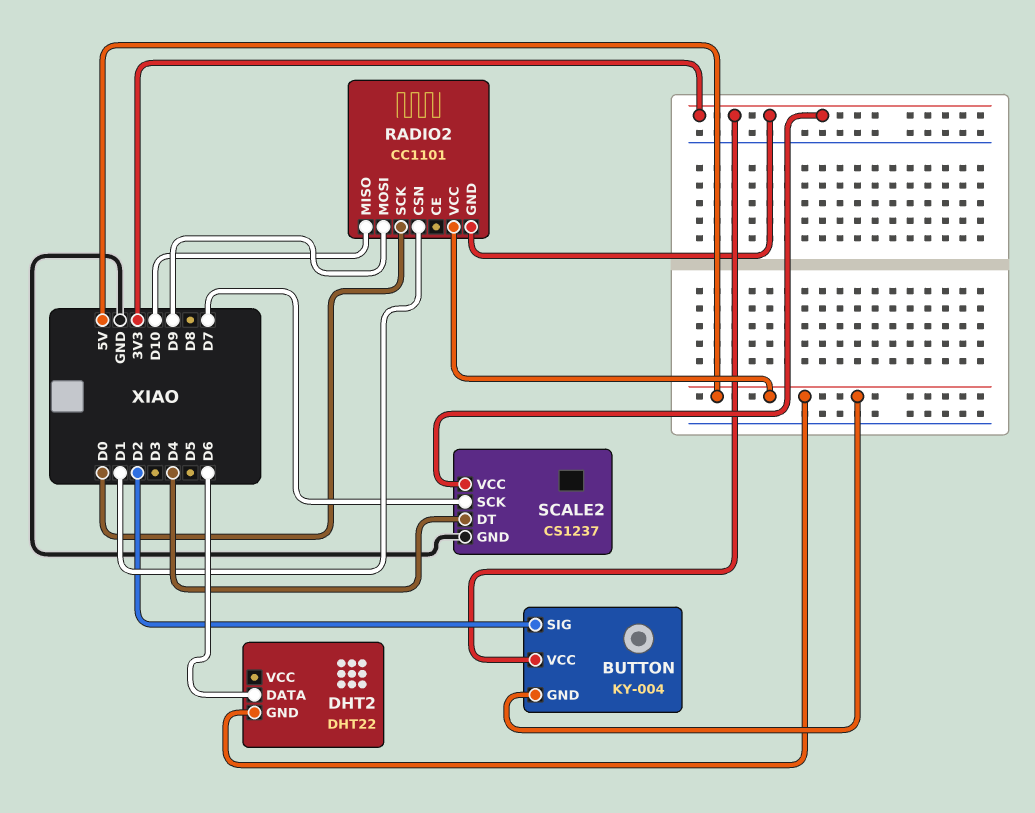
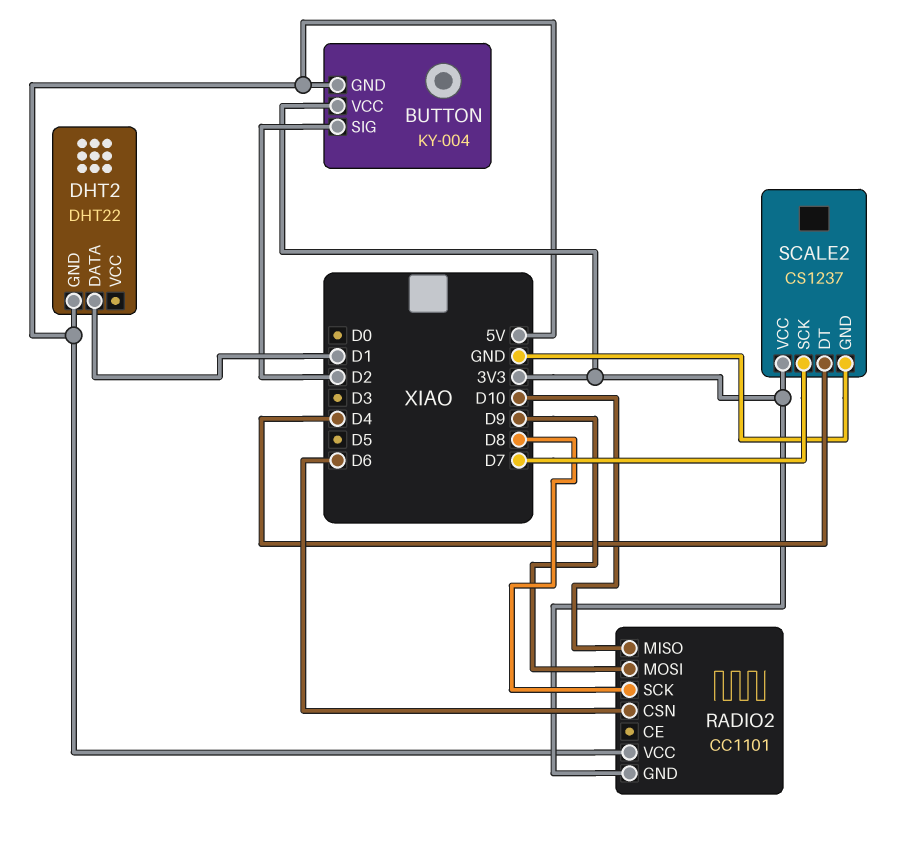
DHT2 pin DATA: D6 -> D1
RADIO2 pin CSN: D1 -> D6
RADIO2 pin SCK: D0 -> D8

